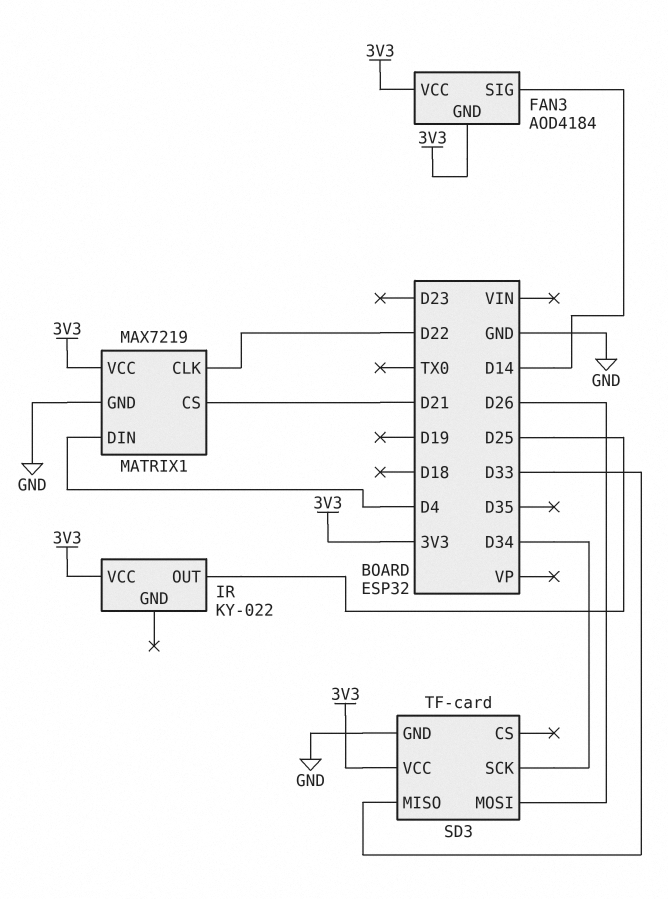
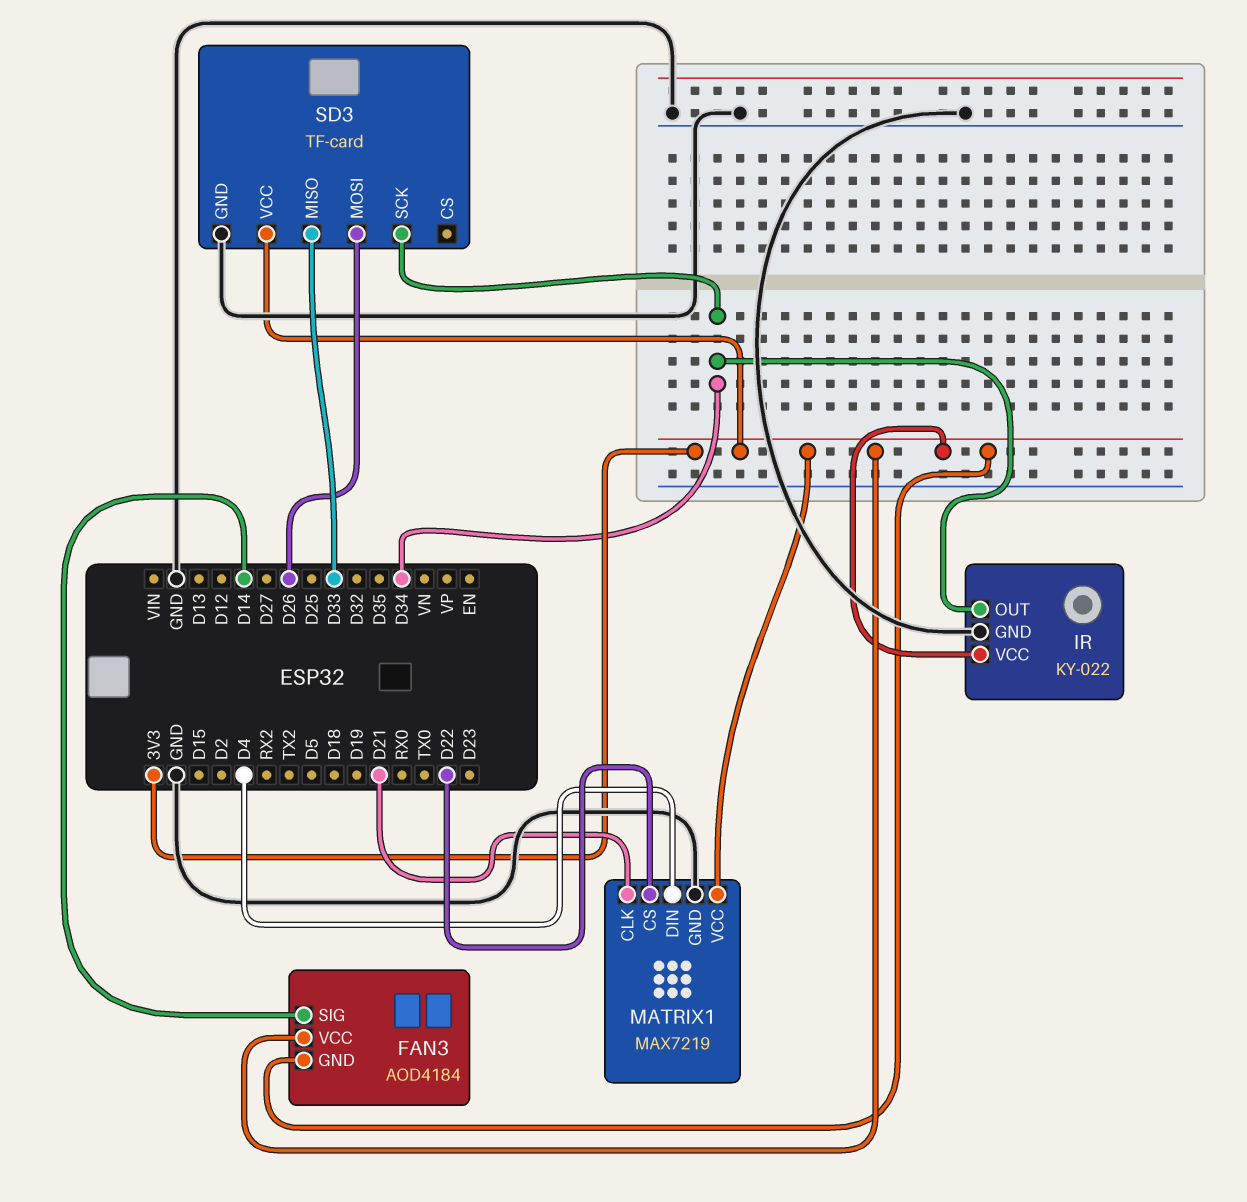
IR pin GND: none -> GND
IR pin OUT: D25 -> D34
MATRIX1 pin CLK: D22 -> D21
MATRIX1 pin CS: D21 -> D22

